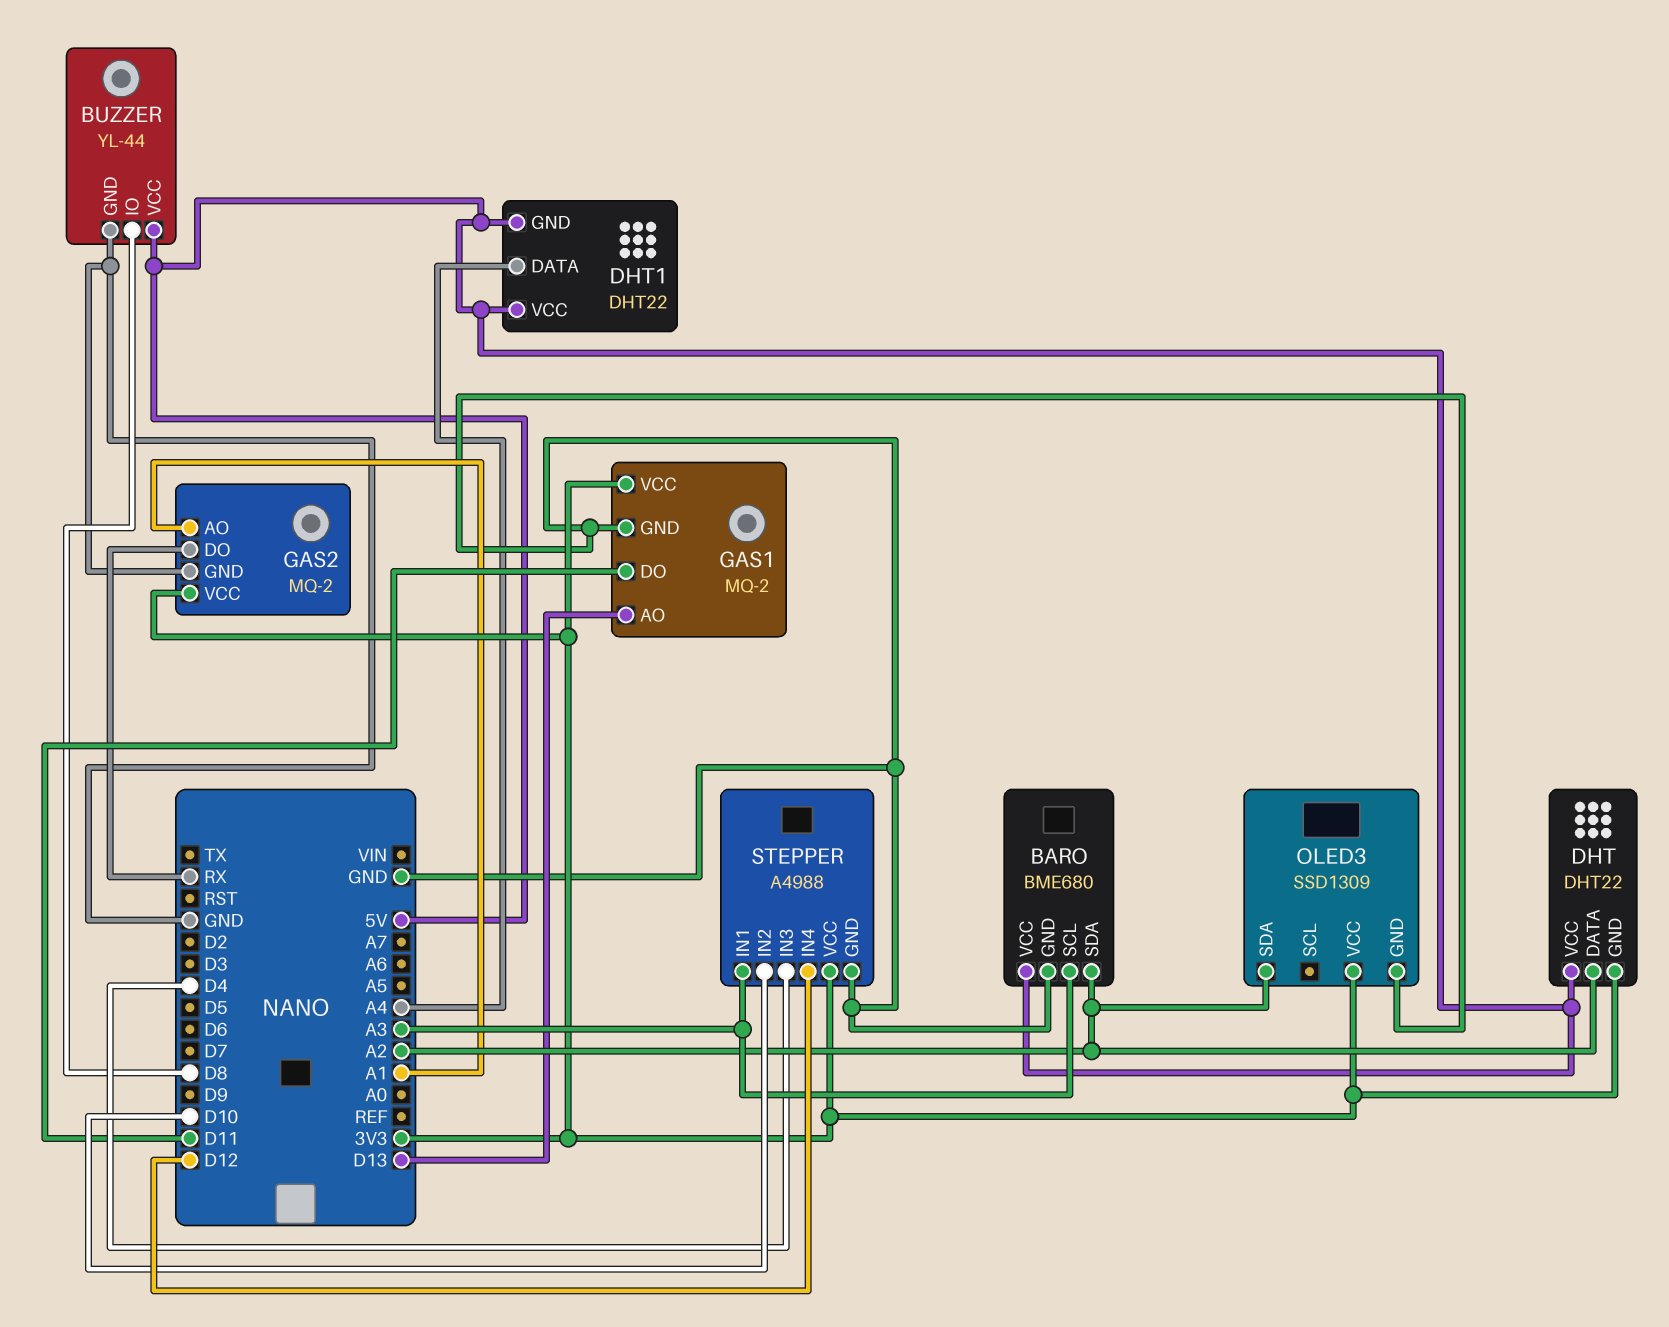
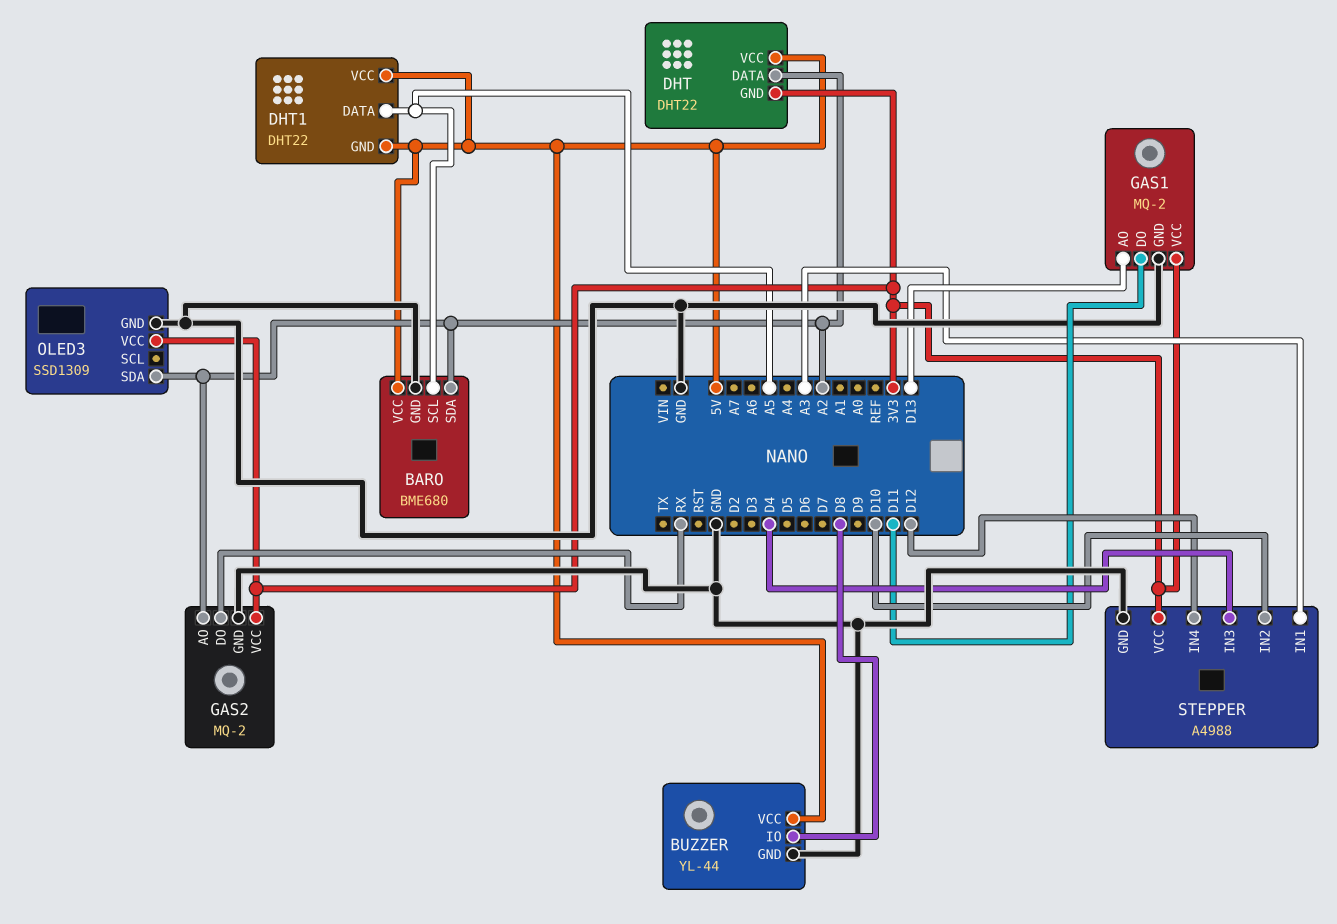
BARO pin SCL: A3 -> A5
DHT1 pin DATA: A4 -> A5
GAS2 pin AO: A1 -> A2

